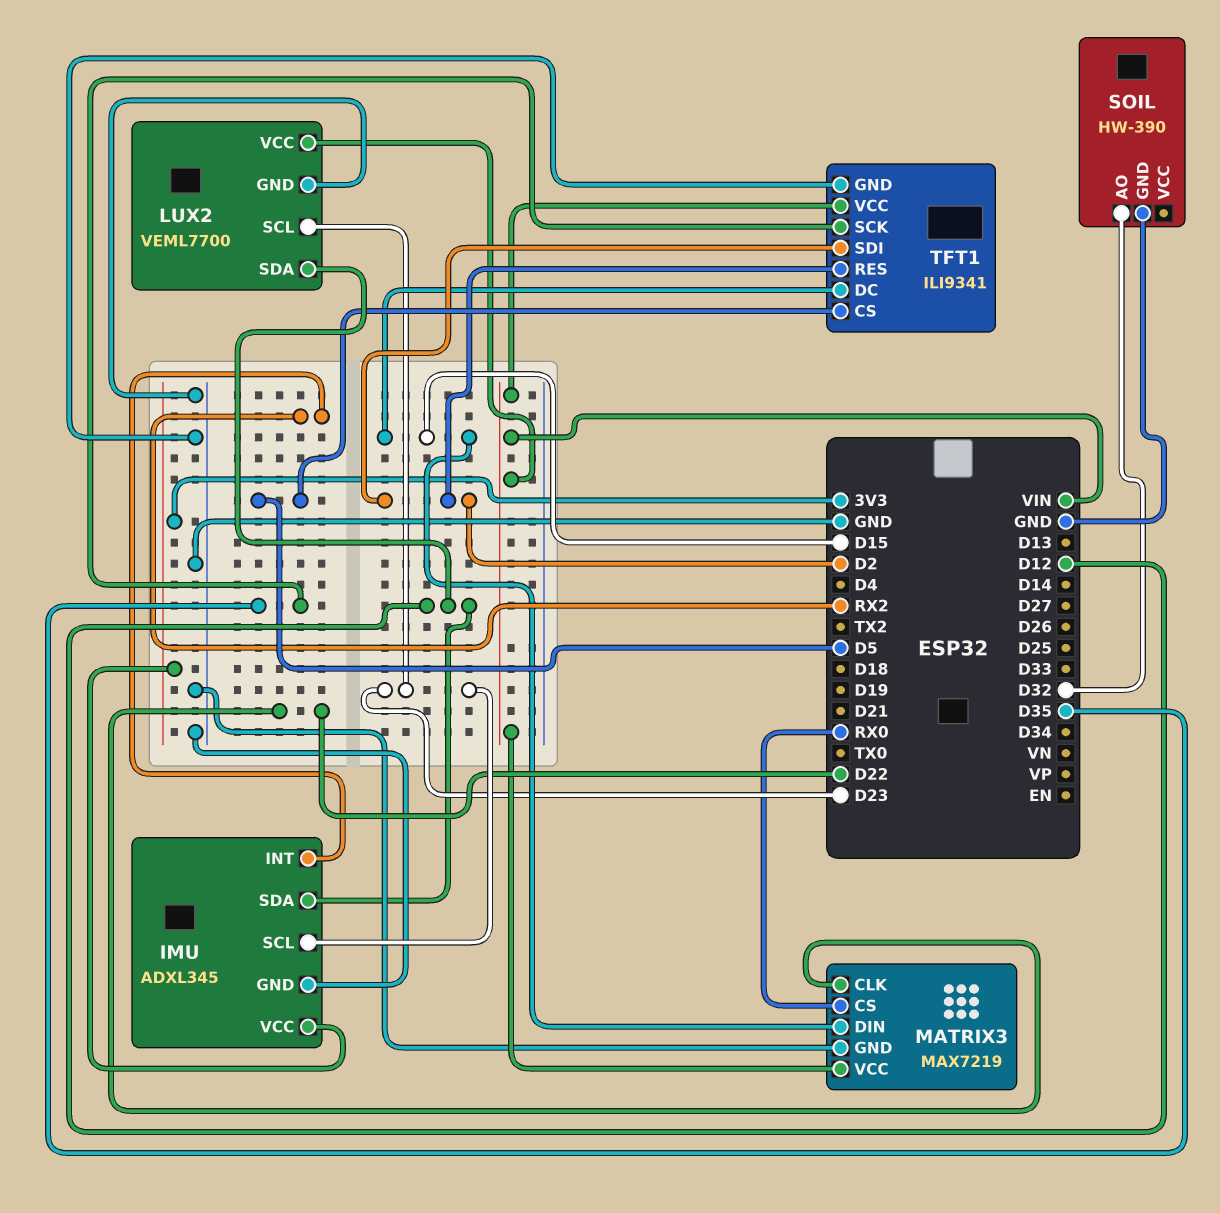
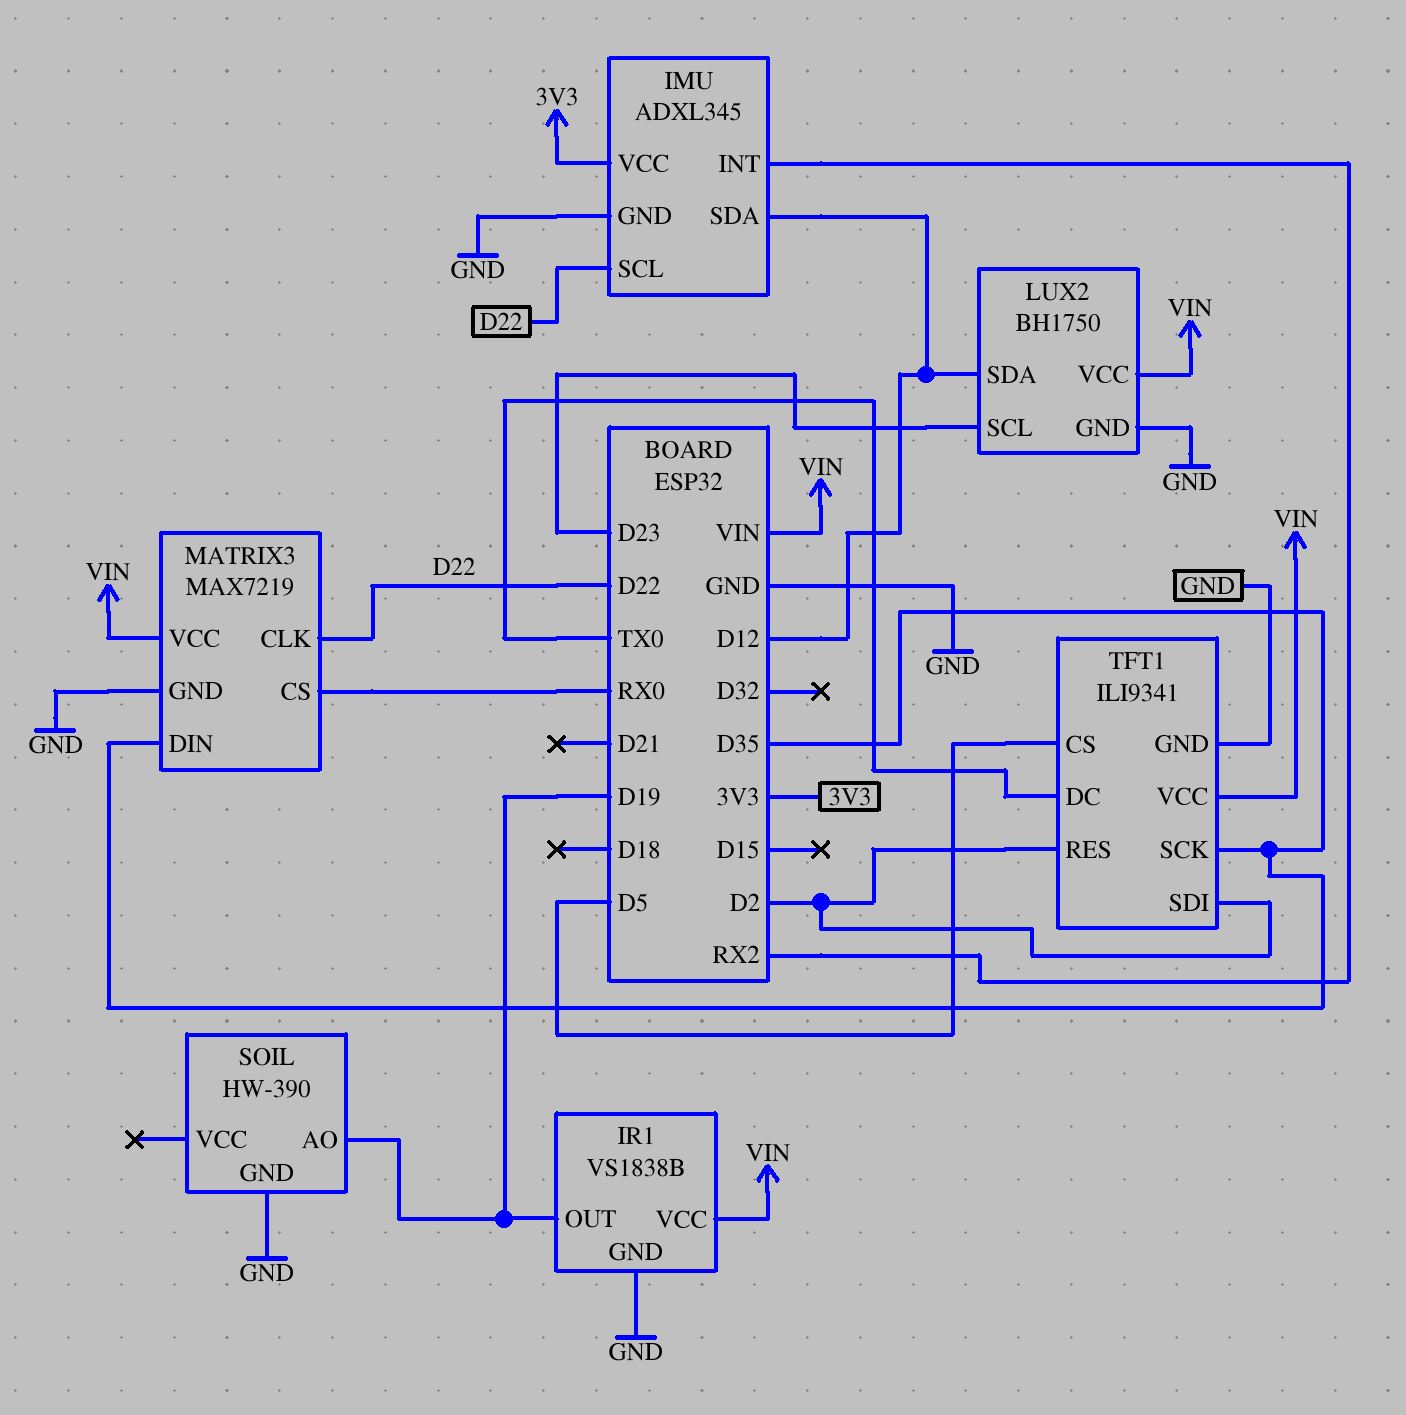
IMU pin SCL: D23 -> D22
IR1: none -> VS1838B
IR1 pin GND: none -> GND
IR1 pin OUT: none -> D19
IR1 pin VCC: none -> VIN
LUX2: VEML7700 -> BH1750
MATRIX3 pin DIN: D15 -> D35
SOIL pin AO: D32 -> D19
TFT1 pin DC: D15 -> TX0

